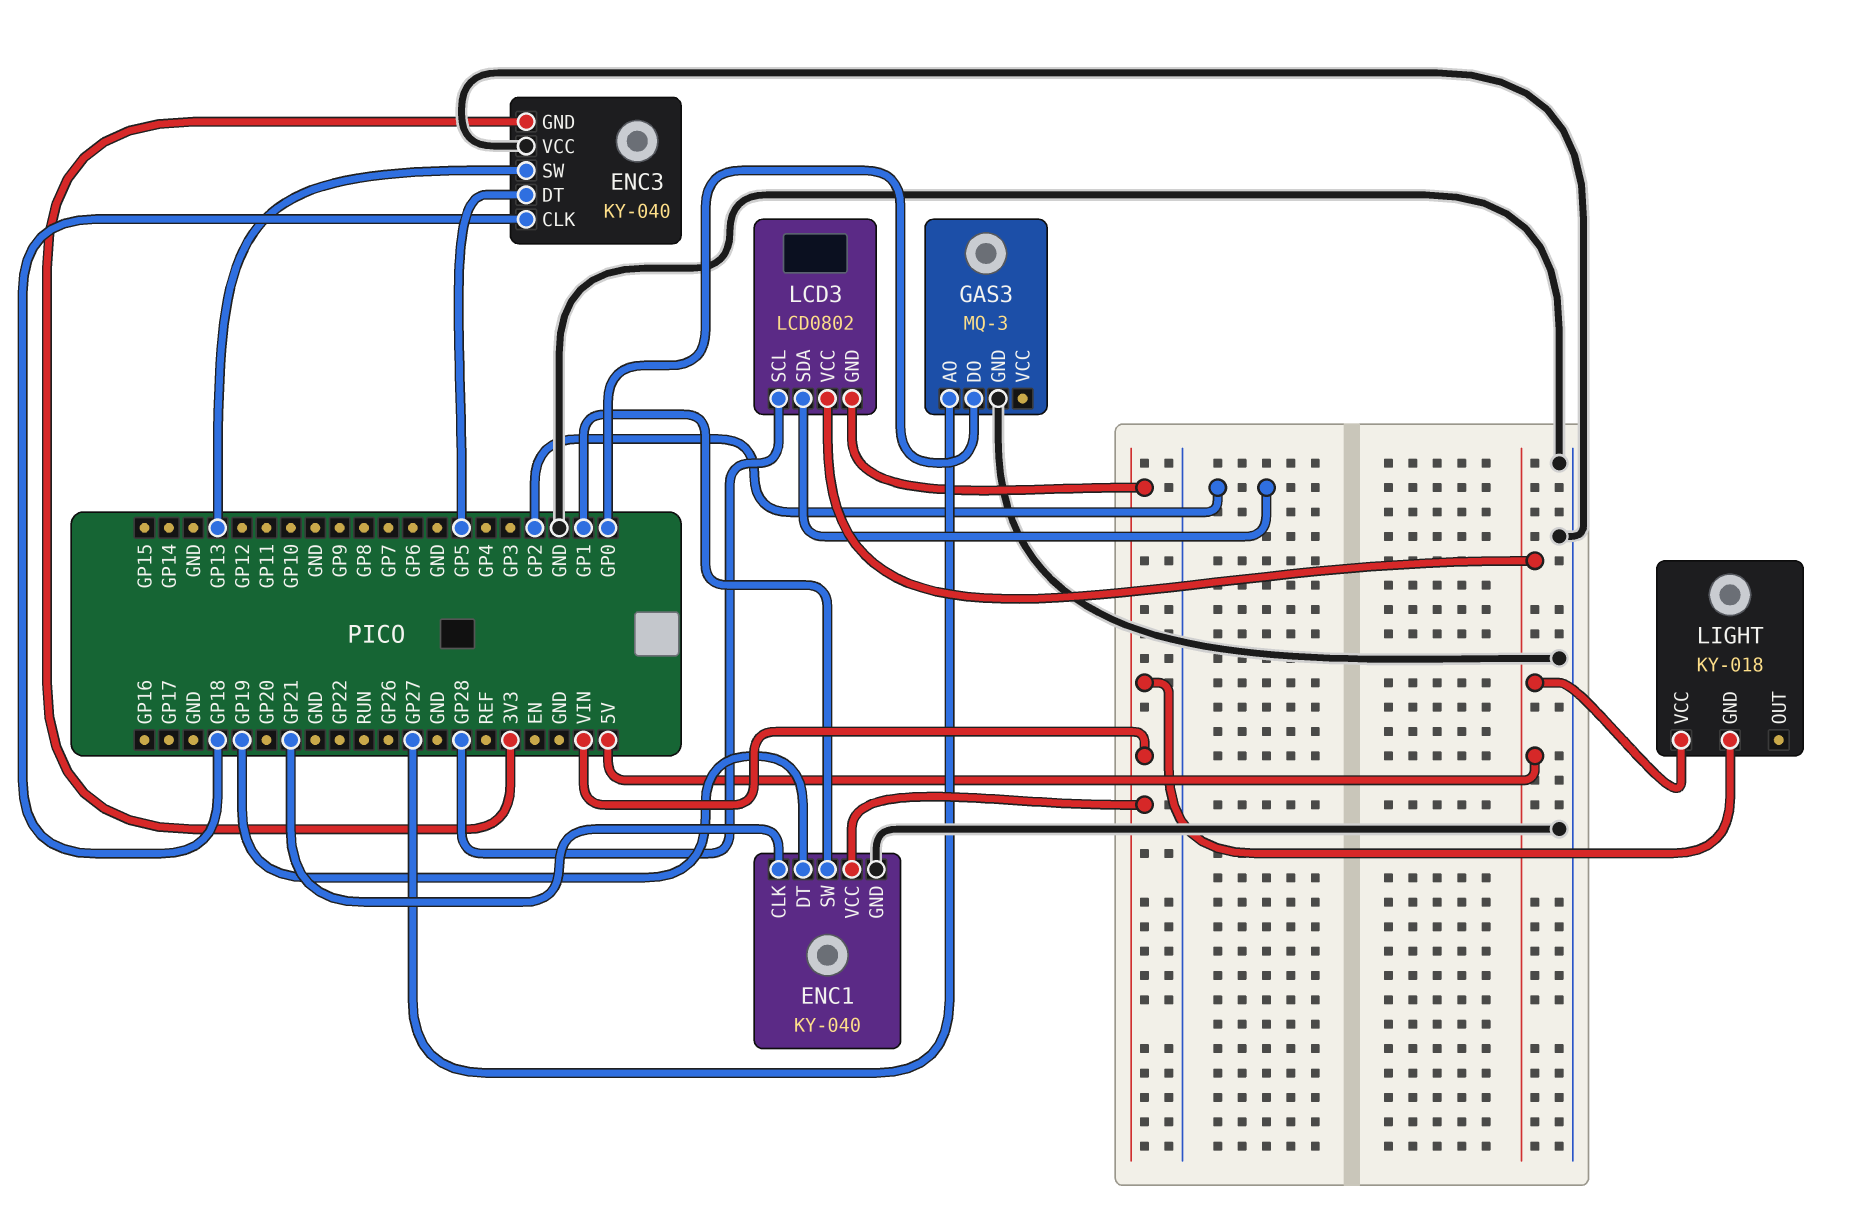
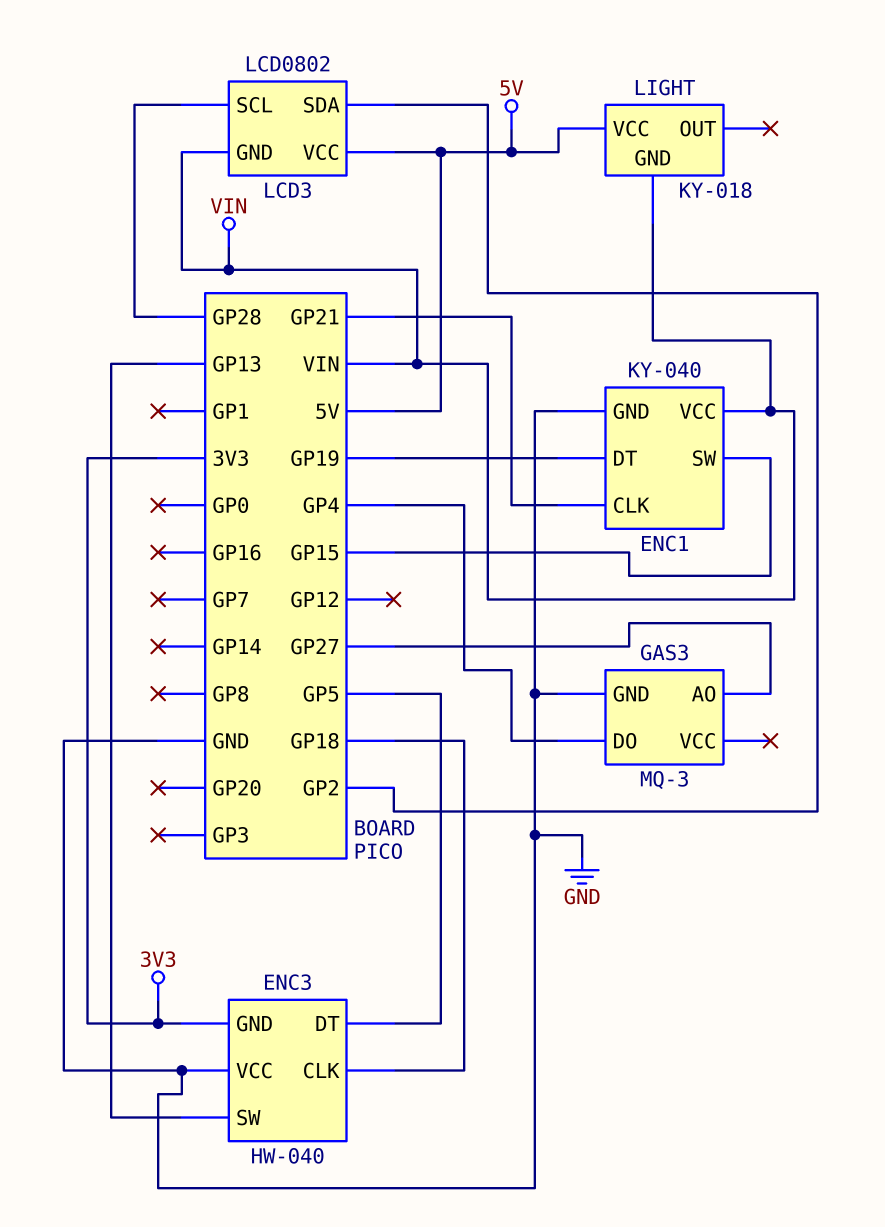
ENC1 pin SW: GP1 -> GP15
ENC3: KY-040 -> HW-040
GAS3 pin DO: GP0 -> GP4

